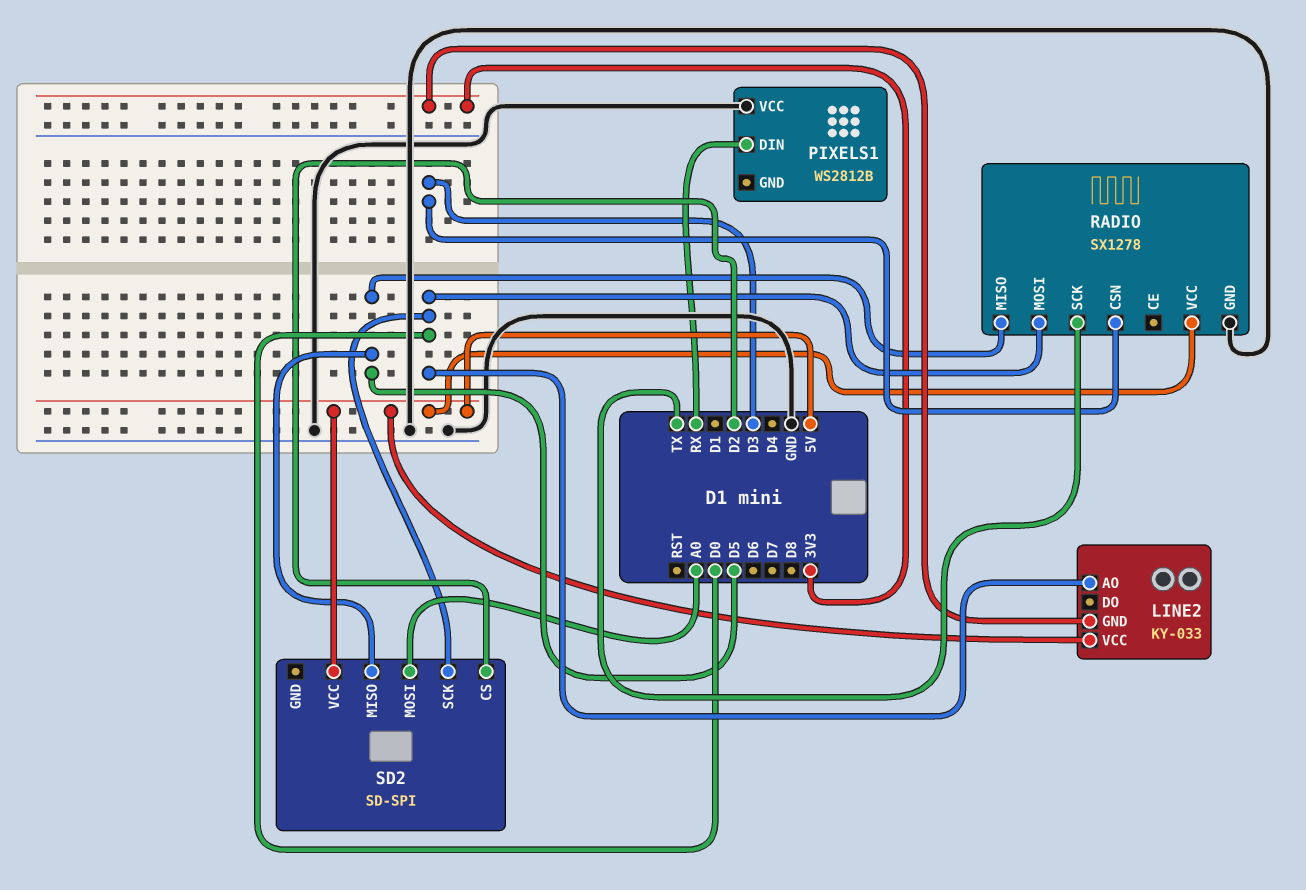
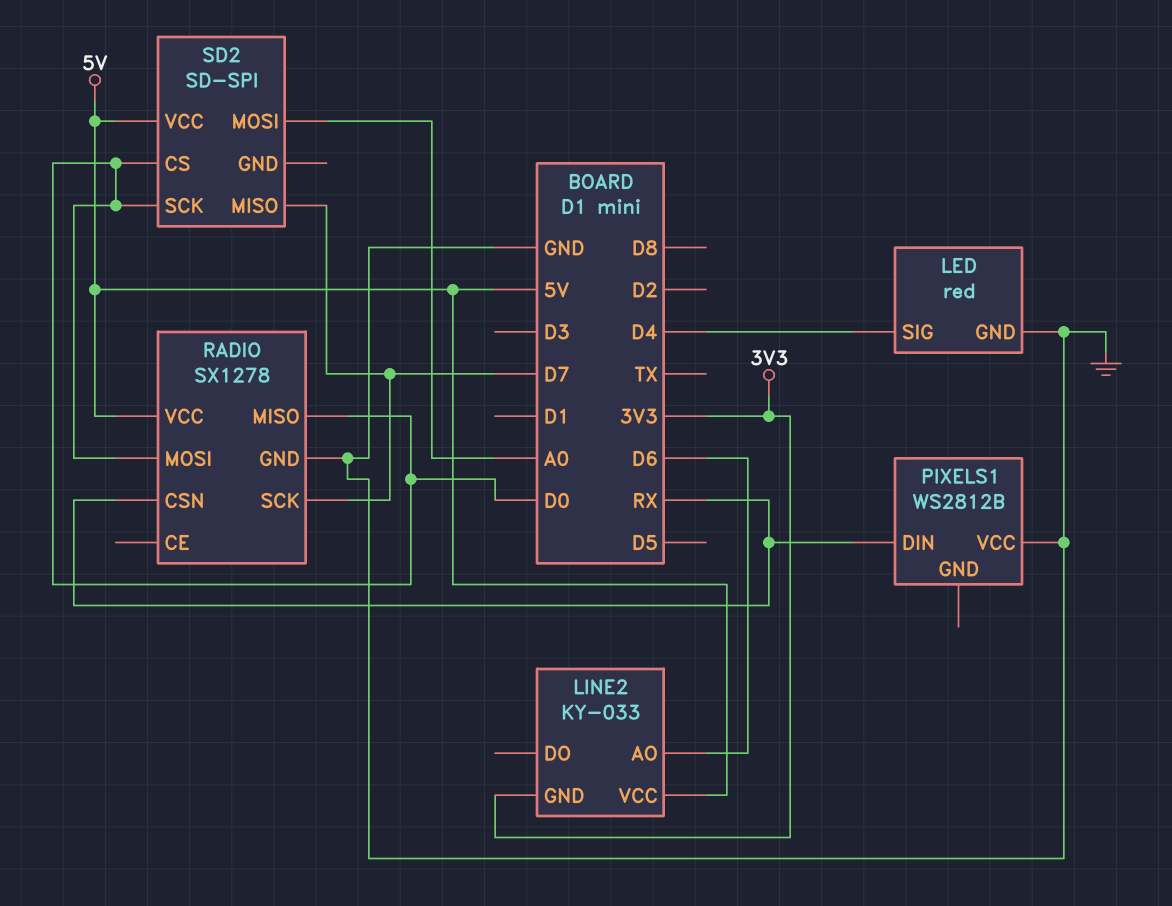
LED: none -> red
LED pin GND: none -> GND
LED pin SIG: none -> D4
LINE2 pin AO: D0 -> D6
RADIO pin CSN: D3 -> RX
RADIO pin MISO: D5 -> D0
RADIO pin SCK: TX -> D7
SD2 pin CS: D2 -> D0
SD2 pin MISO: D5 -> D7

